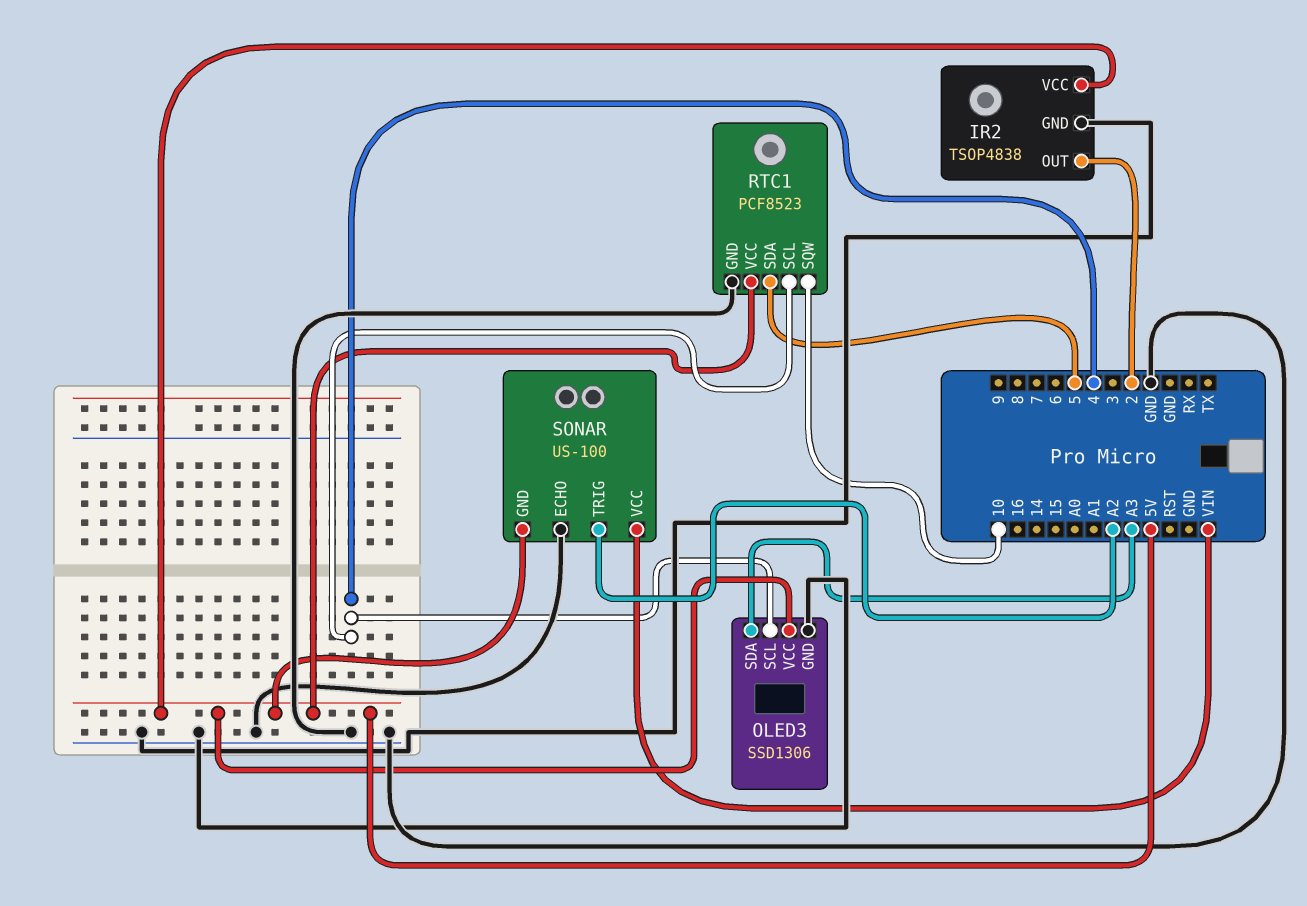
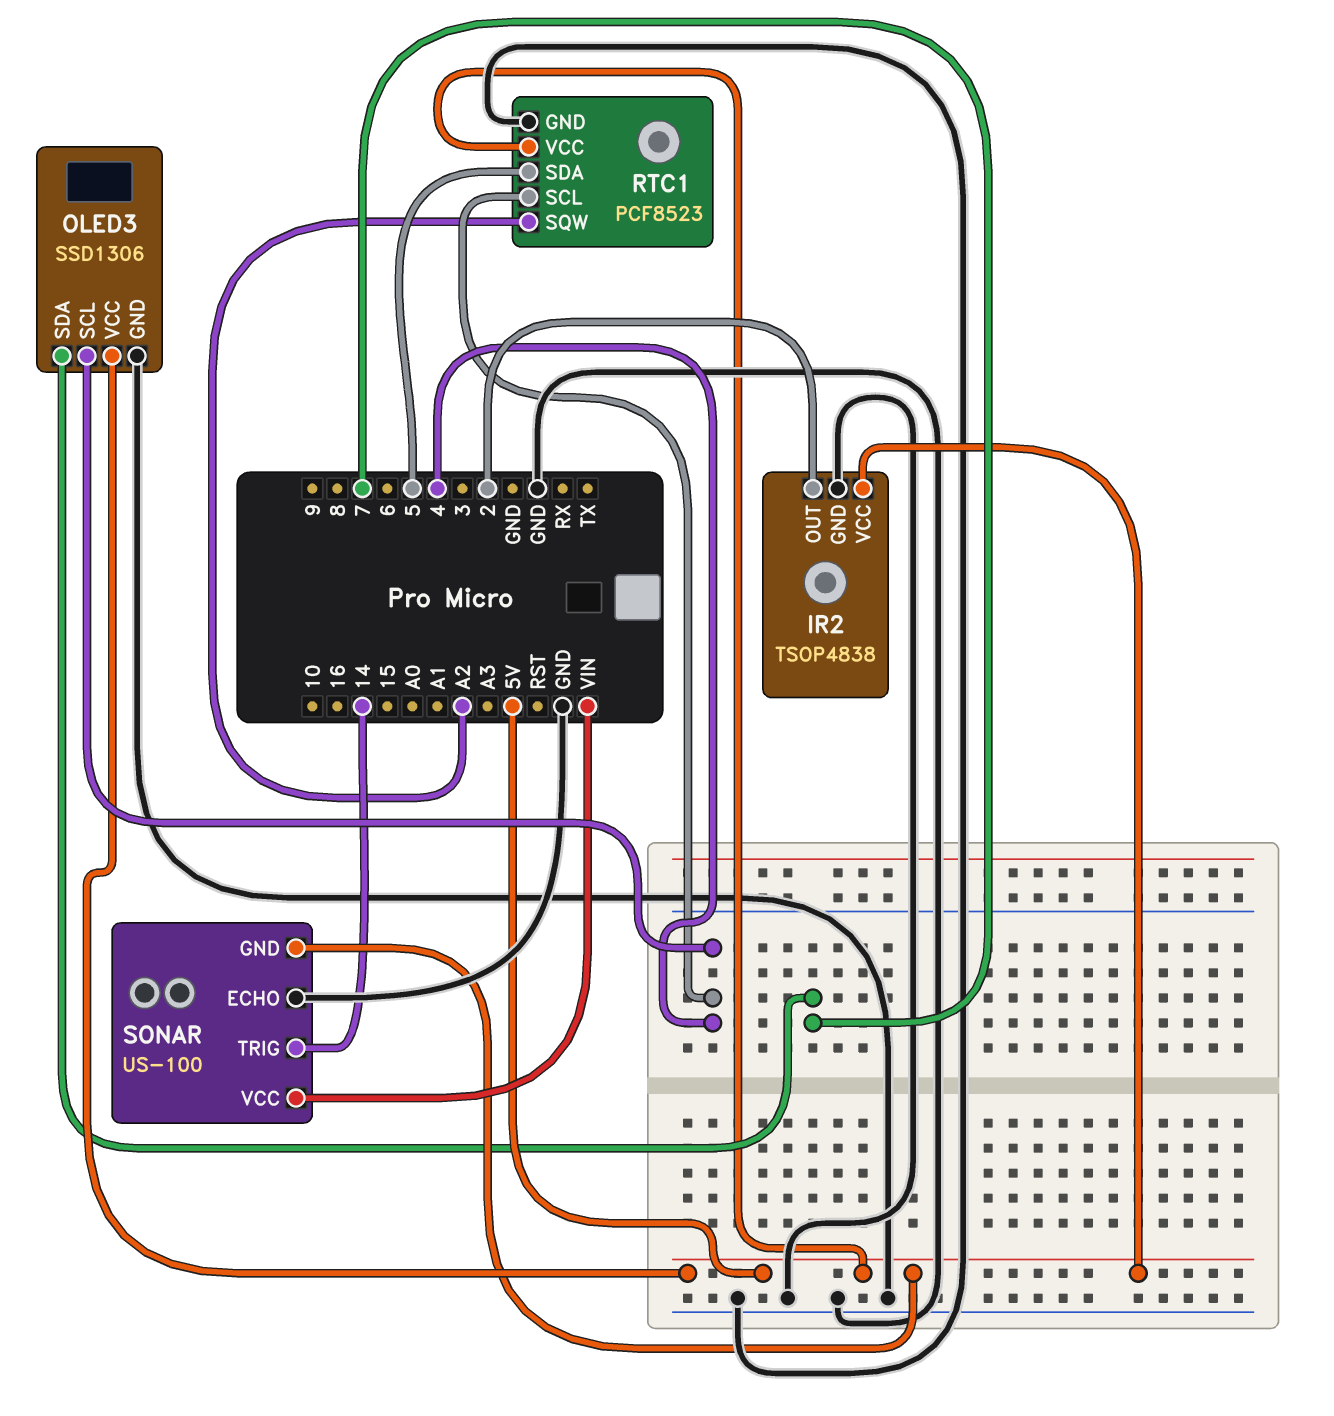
OLED3 pin SDA: A3 -> 7
RTC1 pin SQW: 10 -> A2
SONAR pin TRIG: A2 -> 14

